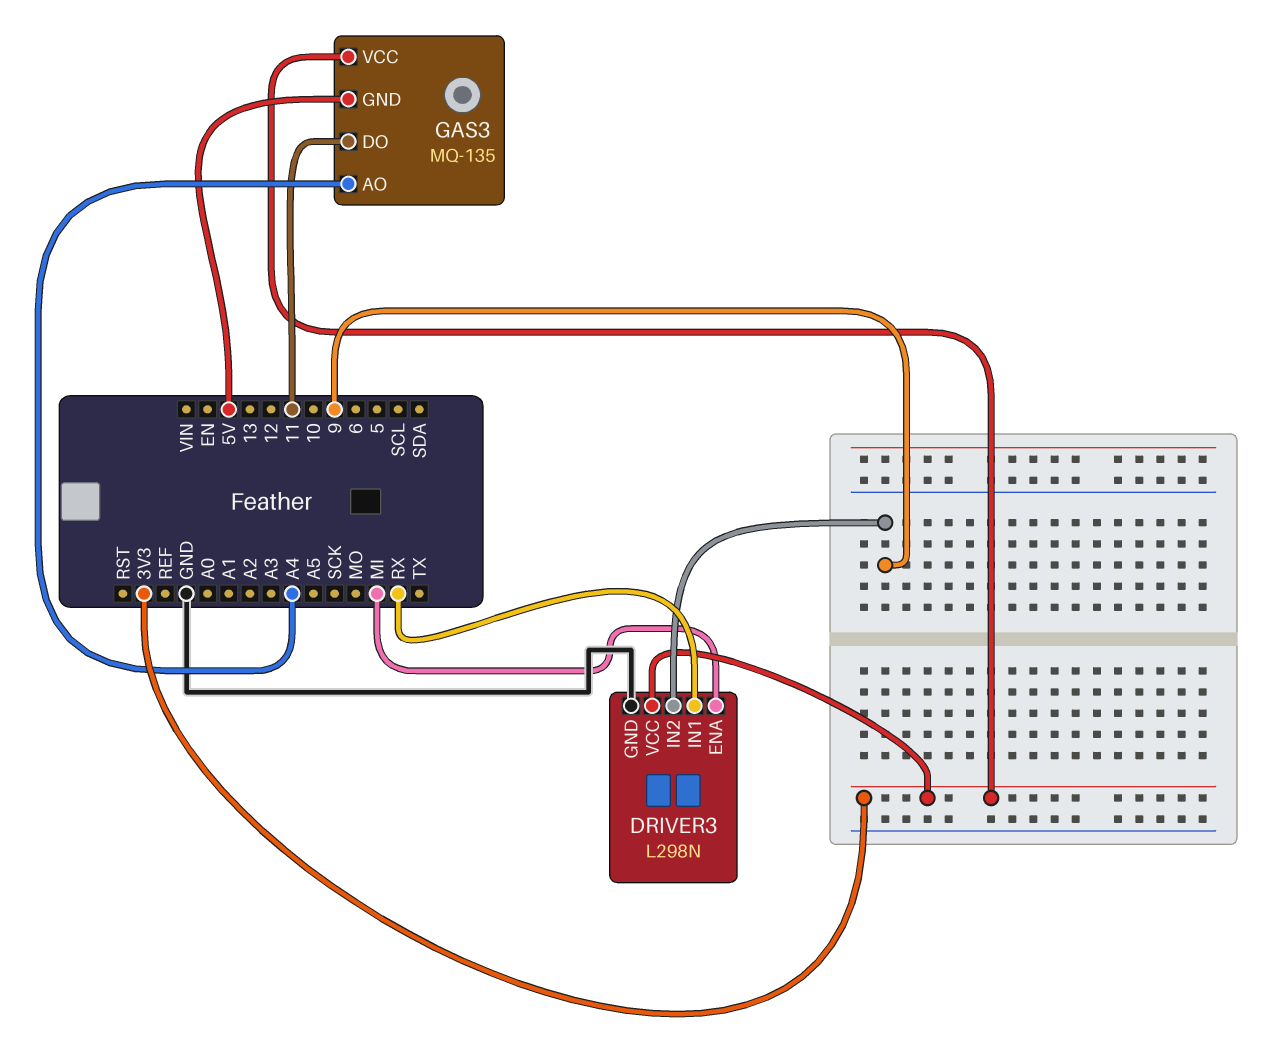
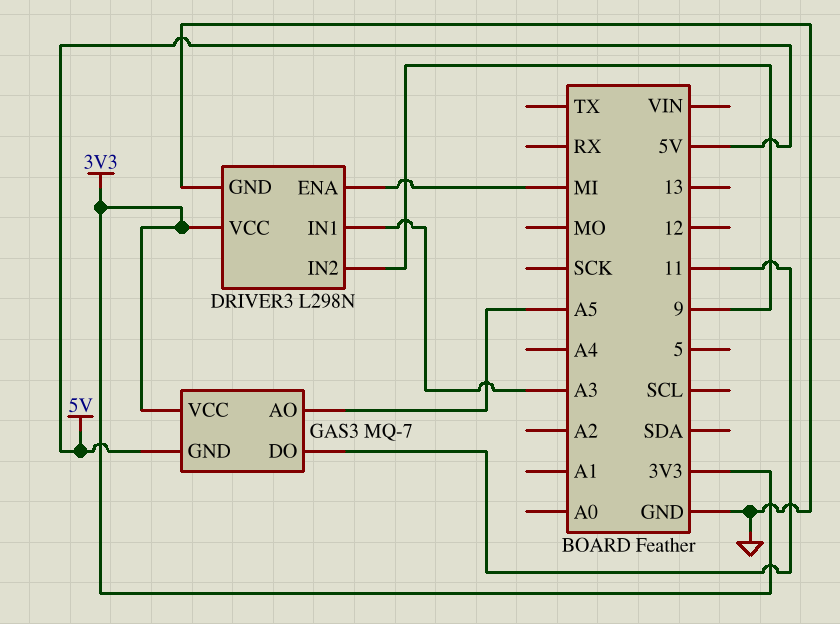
DRIVER3 pin IN1: RX -> A3
GAS3: MQ-135 -> MQ-7
GAS3 pin AO: A4 -> A5

